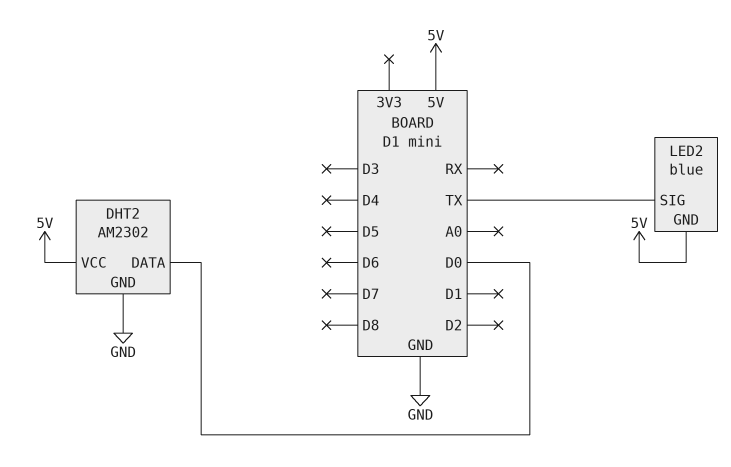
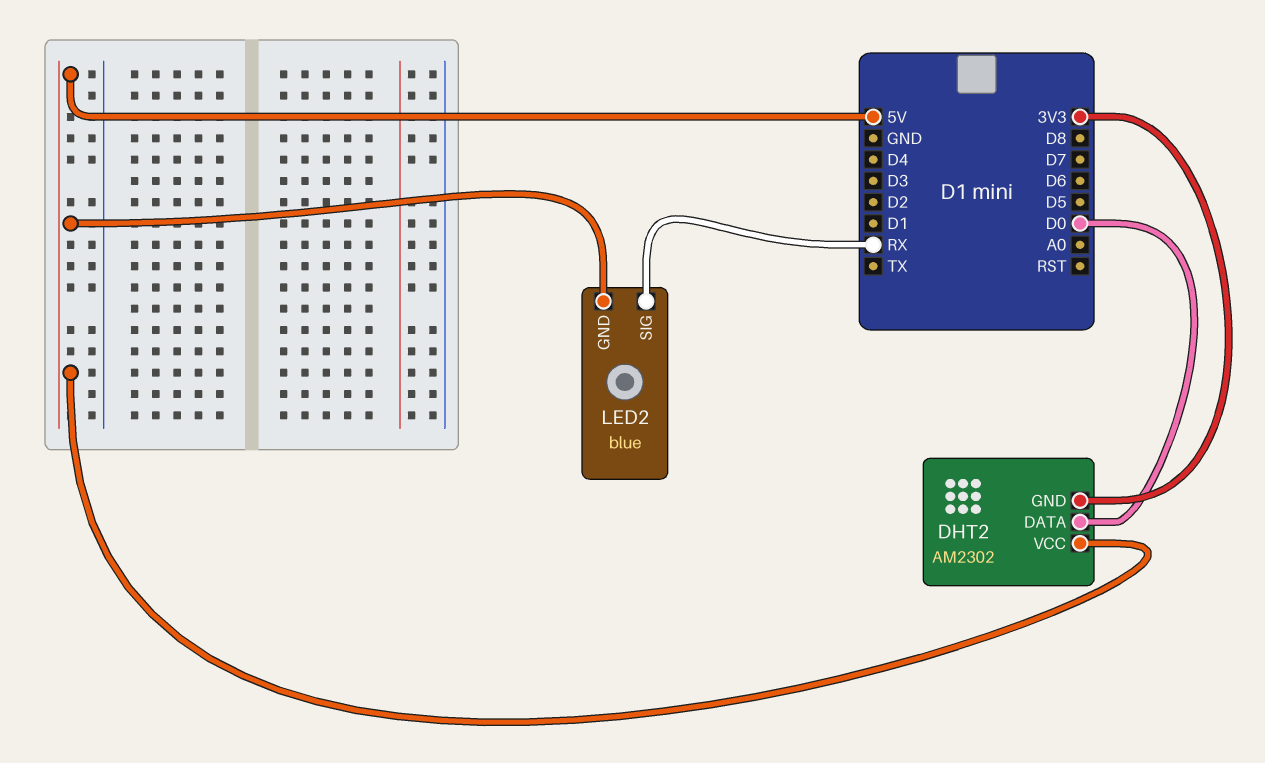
DHT2 pin GND: GND -> 3V3
LED2 pin SIG: TX -> RX

